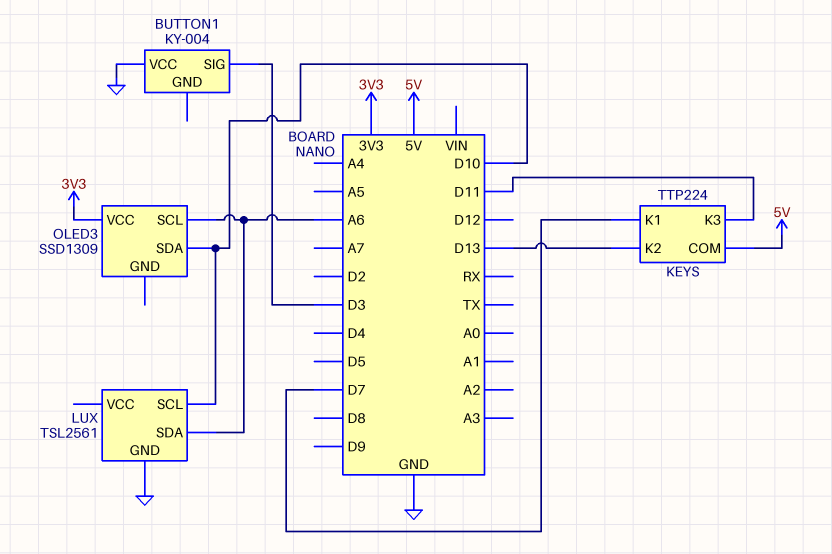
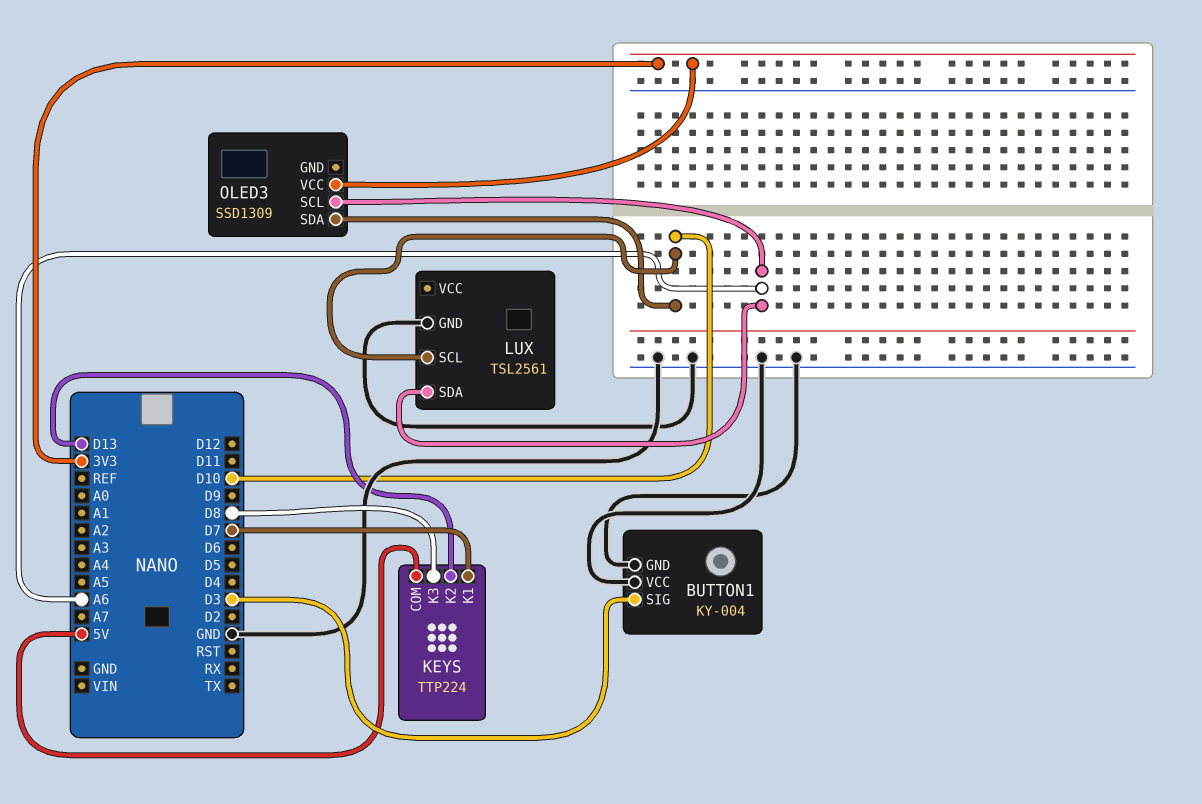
BUTTON1 pin GND: none -> GND
KEYS pin K3: D11 -> D8

